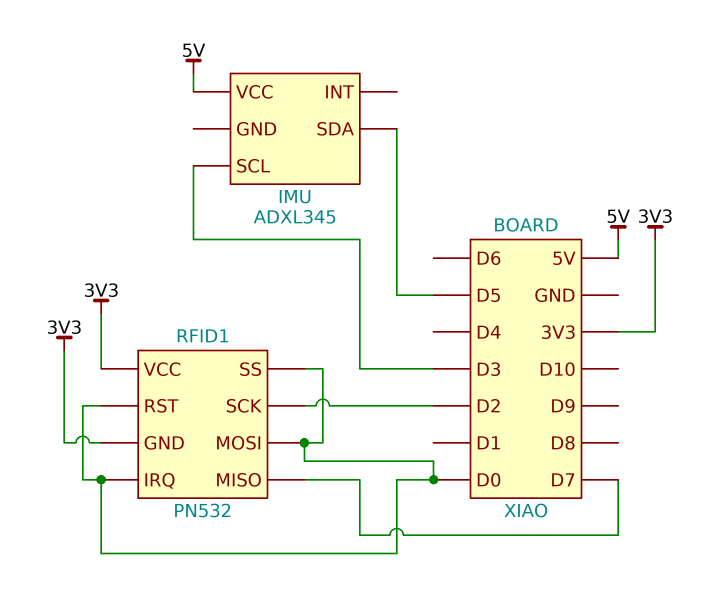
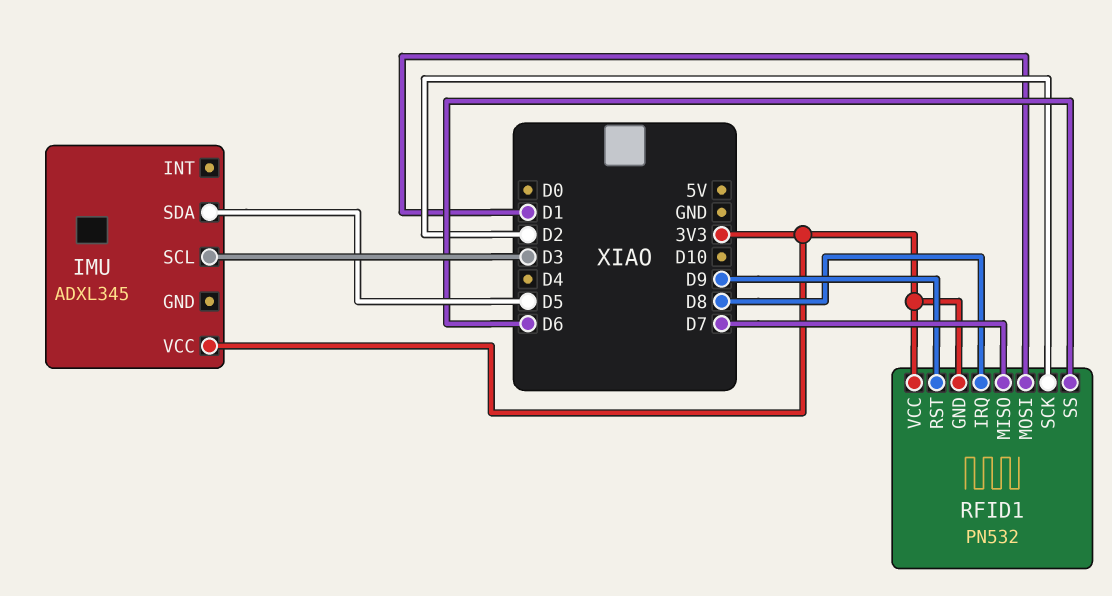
IMU pin VCC: 5V -> 3V3
RFID1 pin IRQ: D0 -> D8
RFID1 pin MOSI: D0 -> D1
RFID1 pin RST: D0 -> D9
RFID1 pin SS: D0 -> D6

